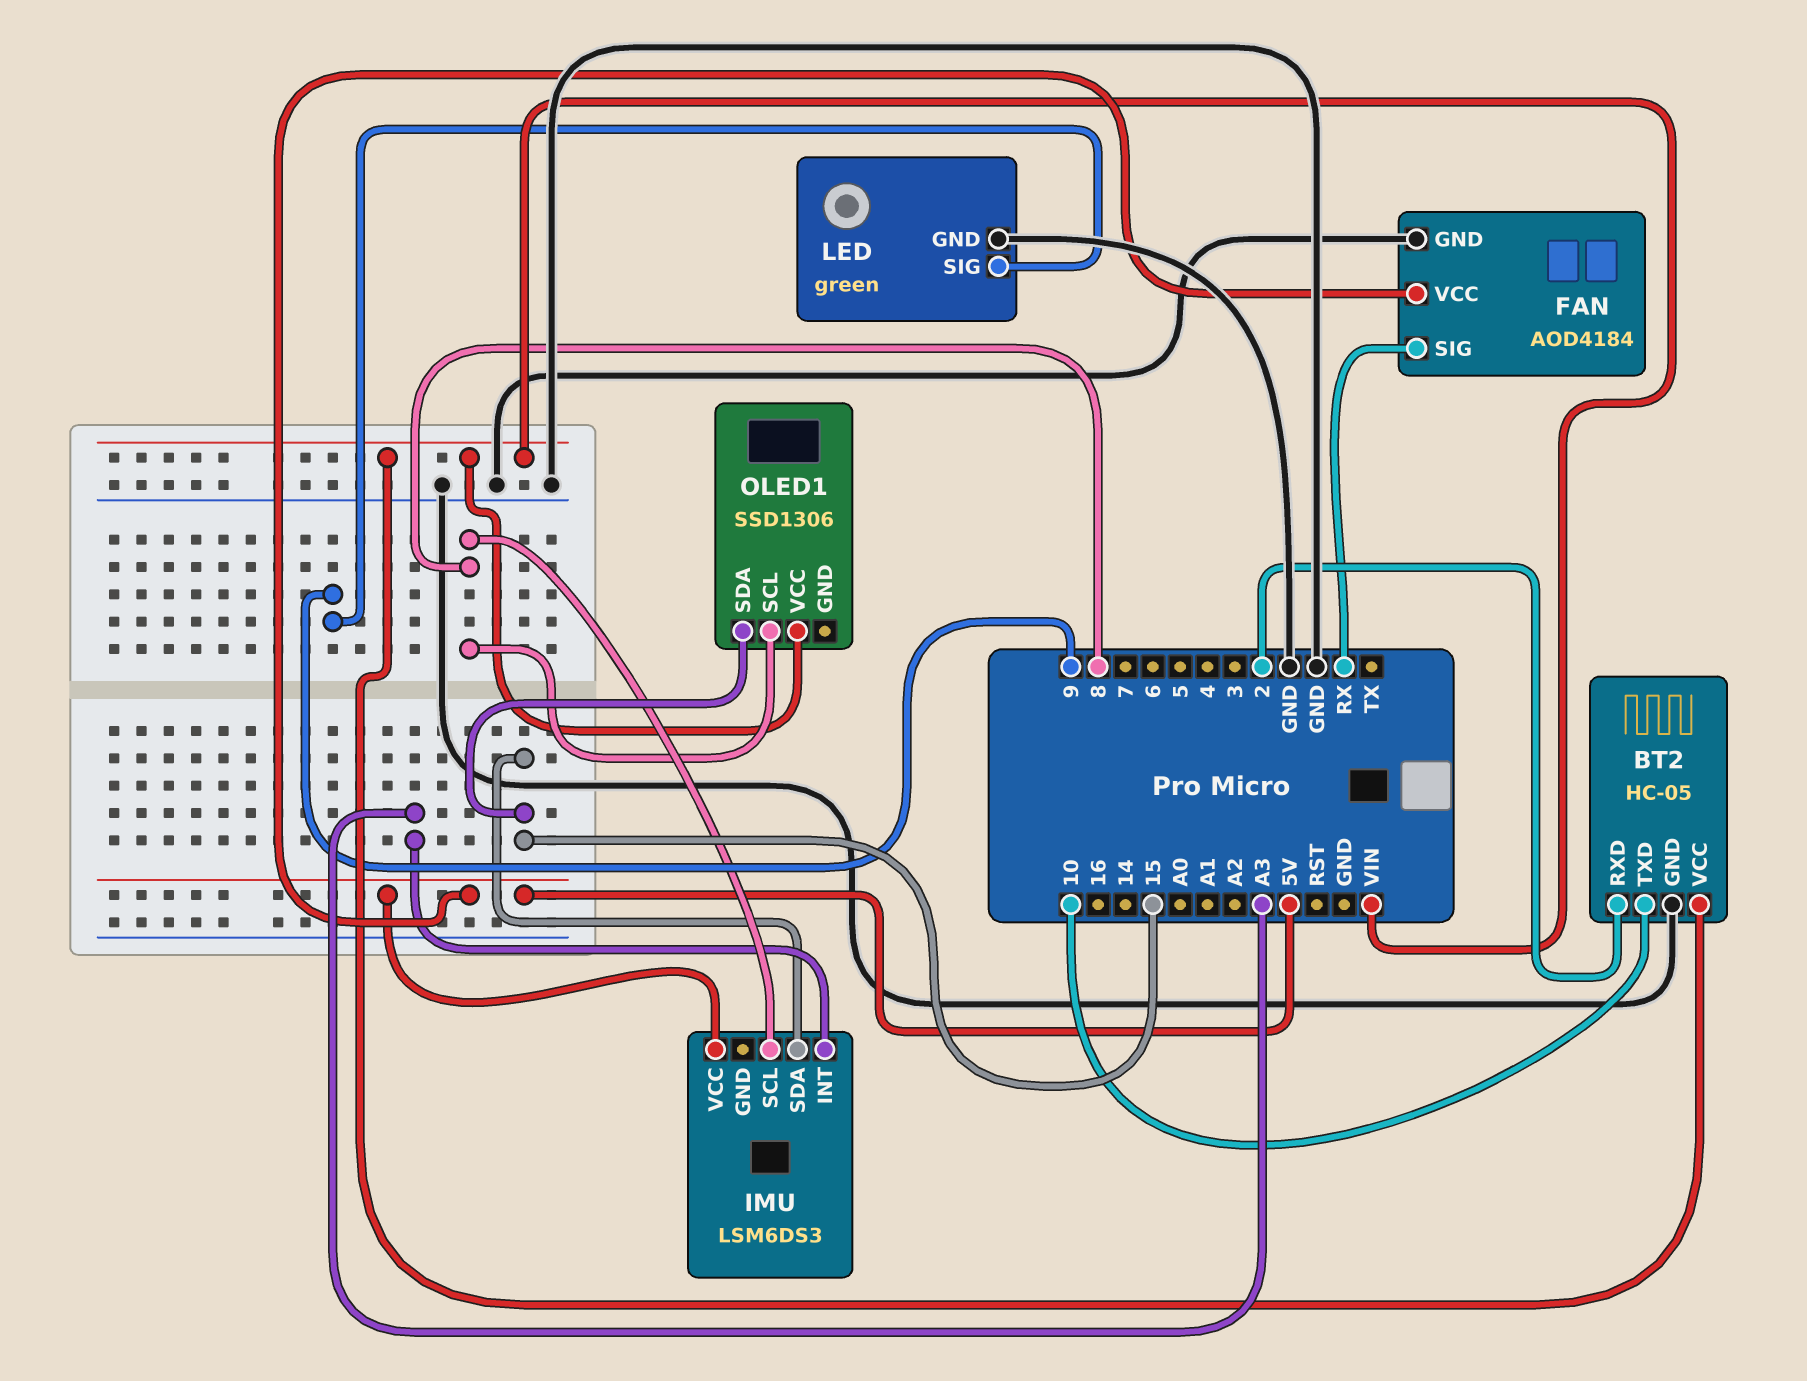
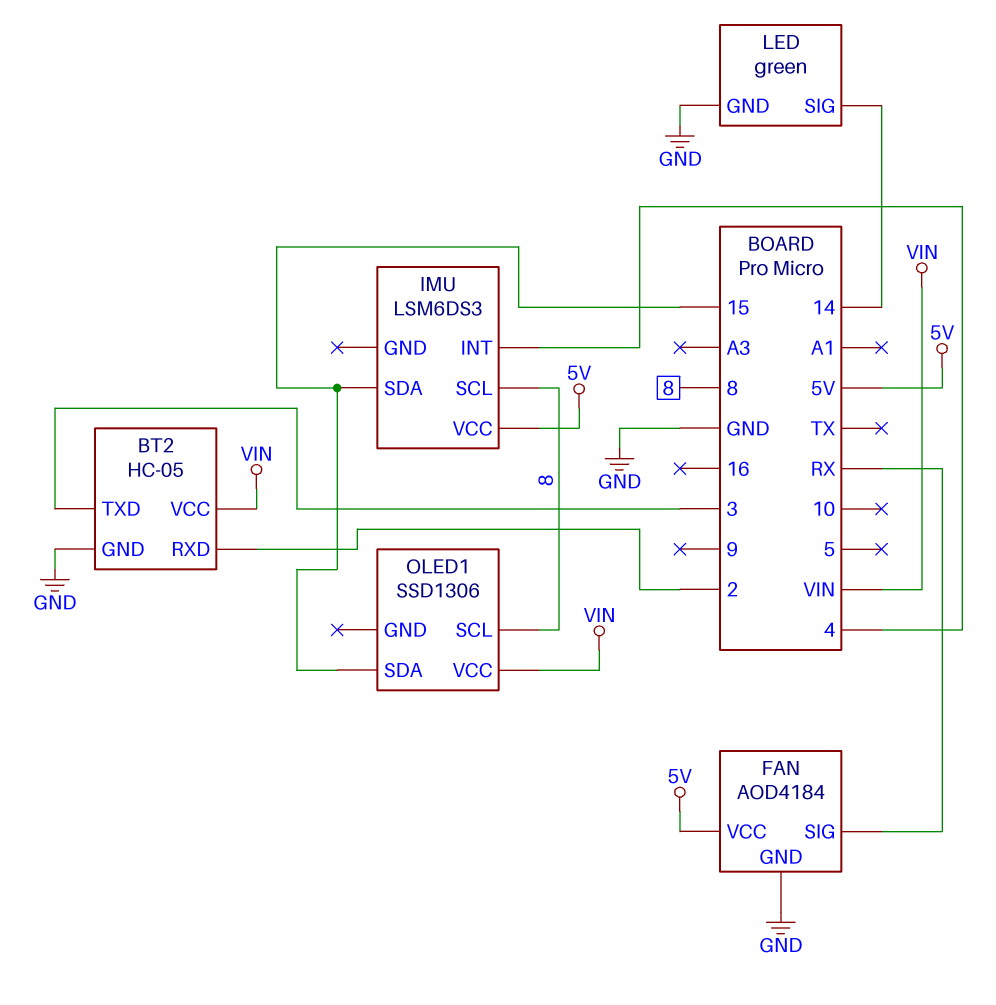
BT2 pin TXD: 10 -> 3
IMU pin INT: A3 -> 4
LED pin SIG: 9 -> 14

